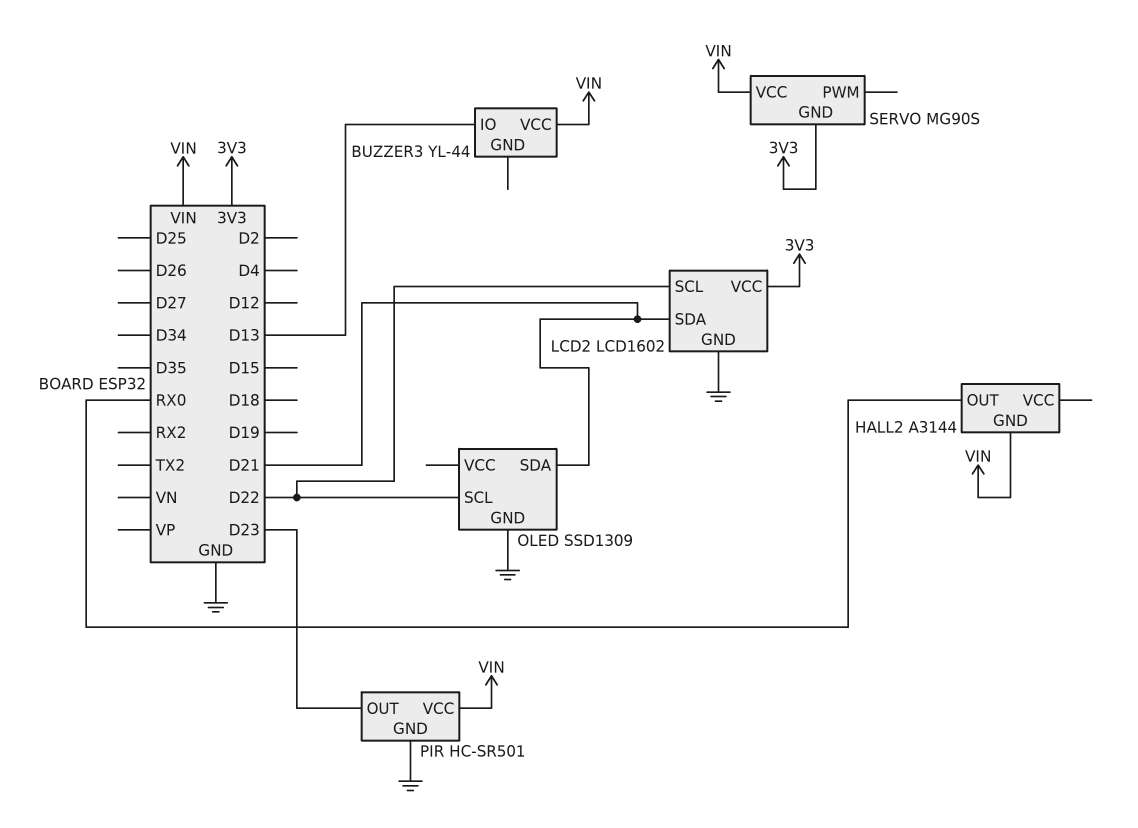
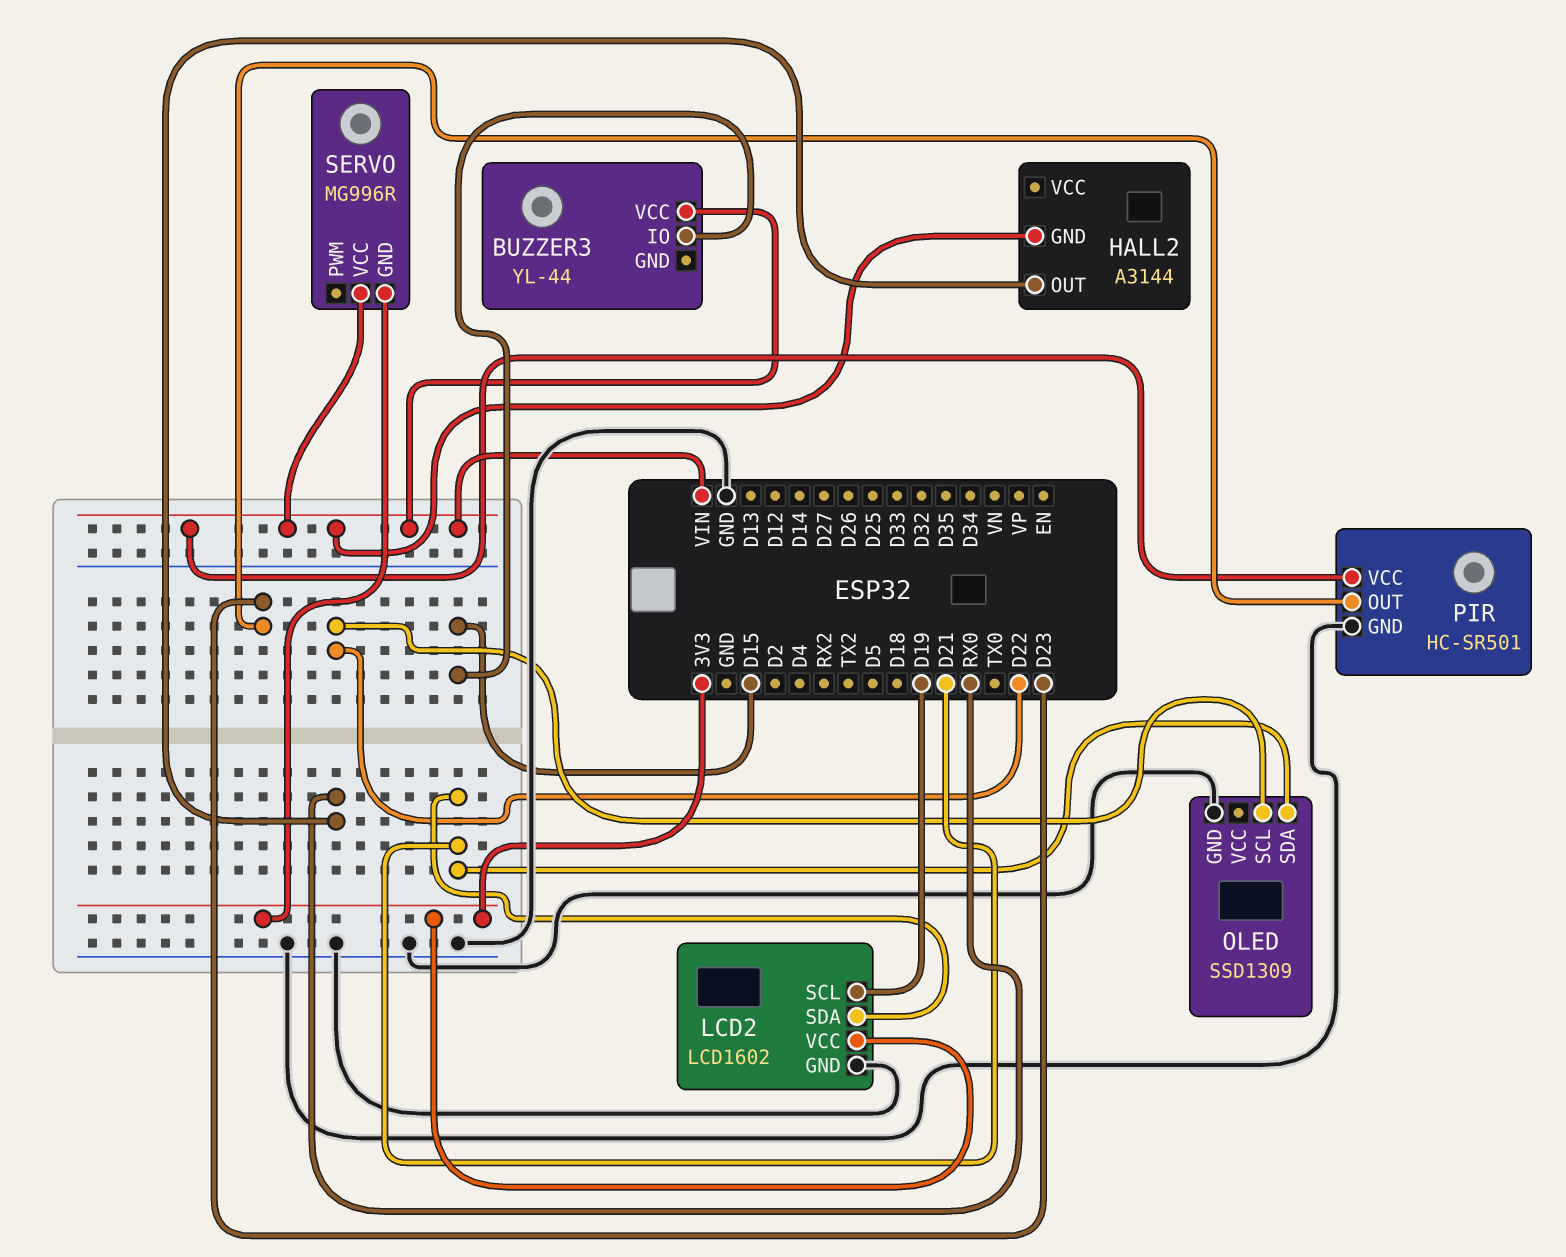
BUZZER3 pin IO: D13 -> D15
LCD2 pin SCL: D22 -> D19
SERVO: MG90S -> MG996R

